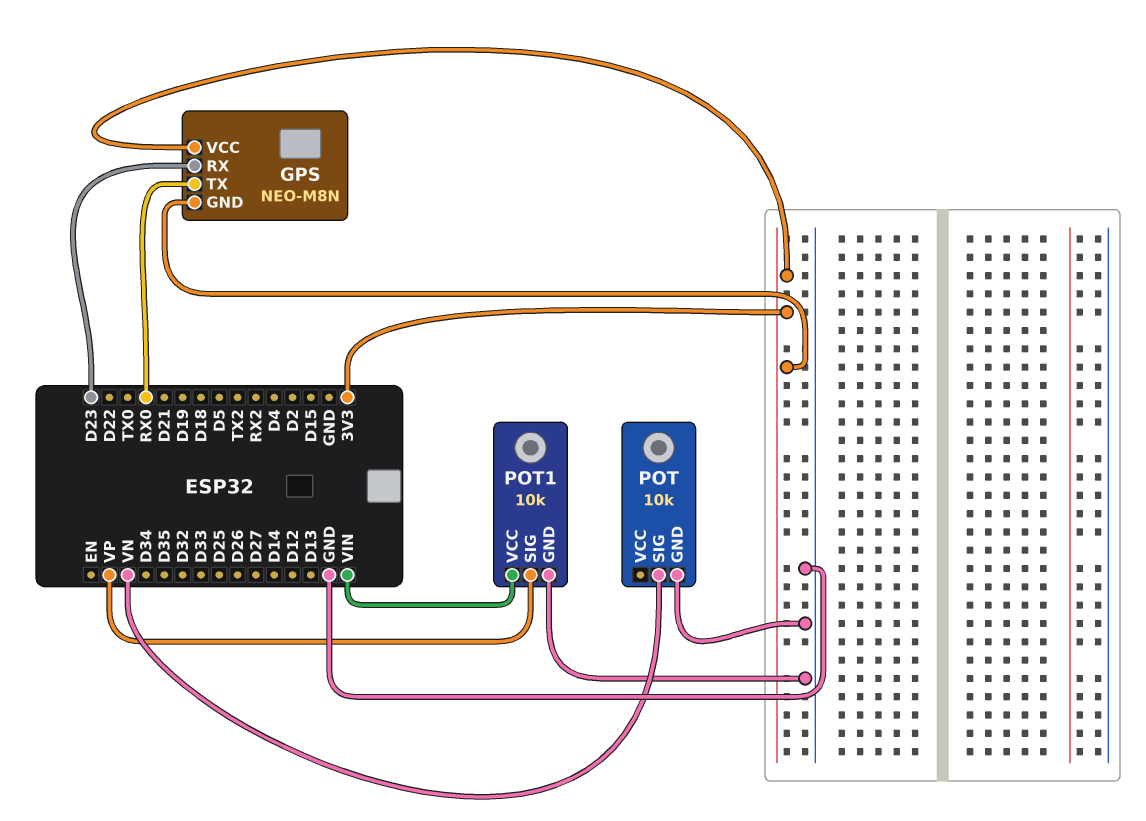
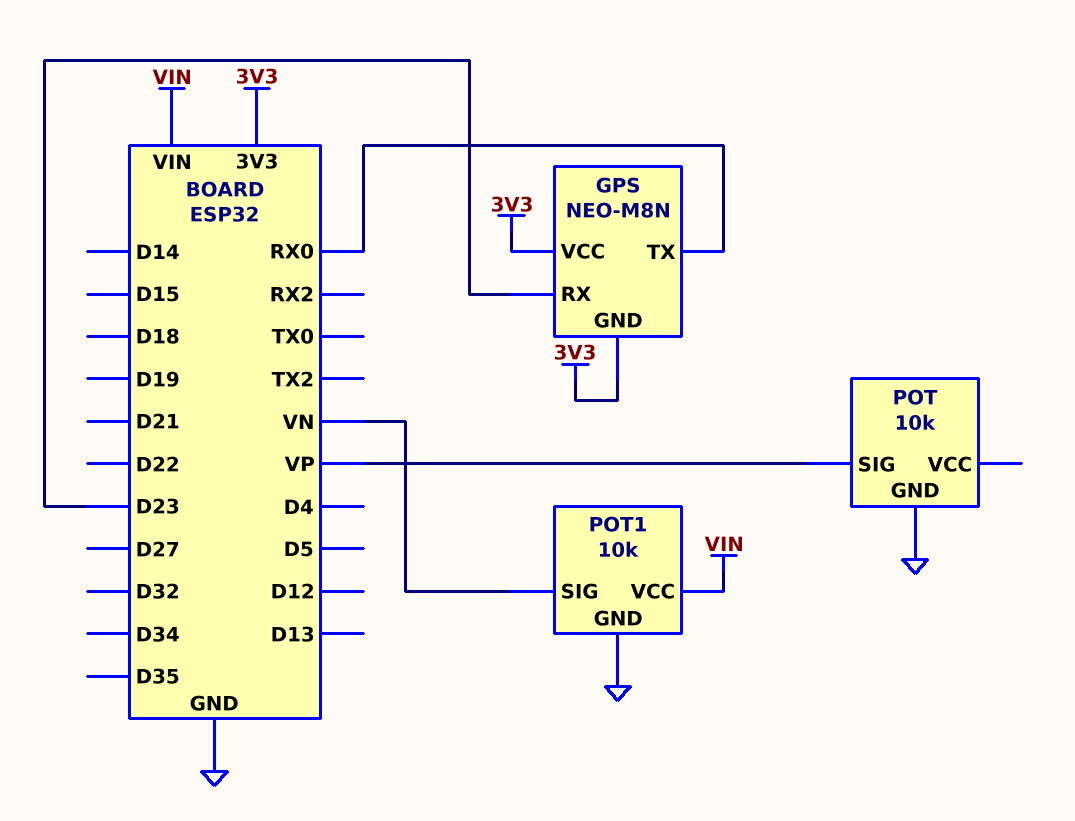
POT pin SIG: VN -> VP
POT1 pin SIG: VP -> VN

